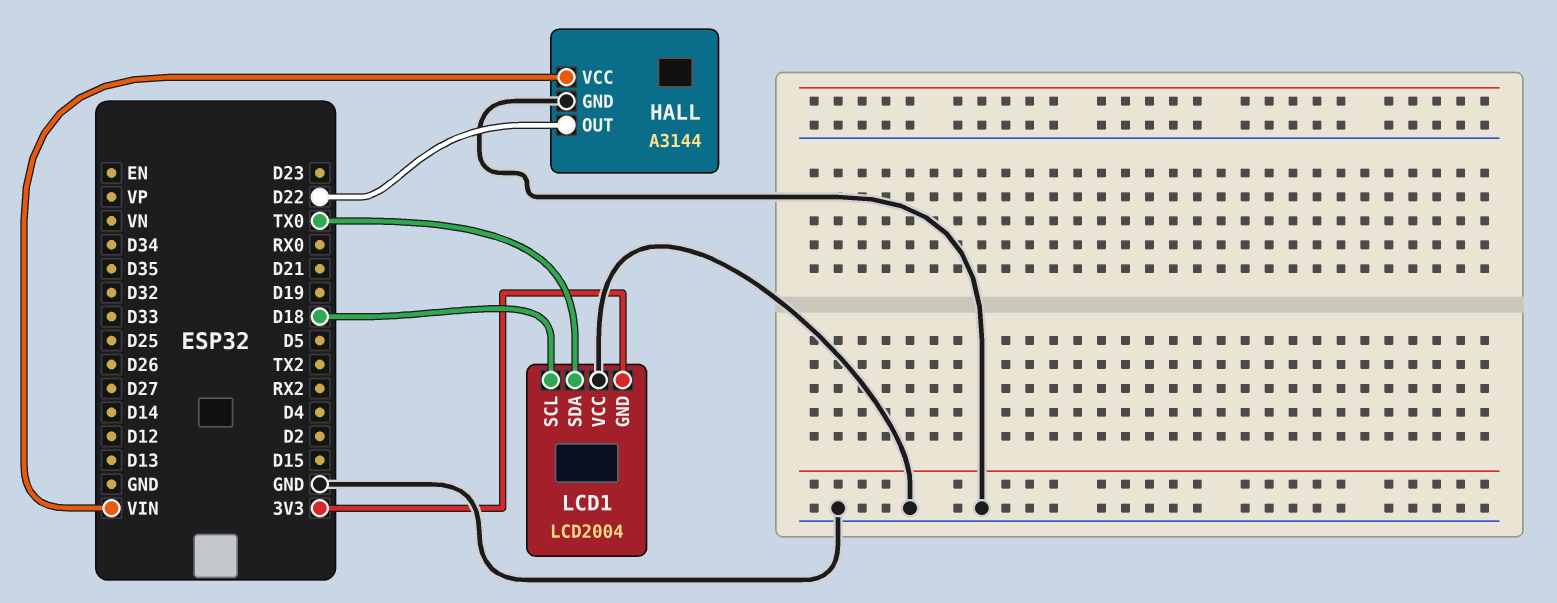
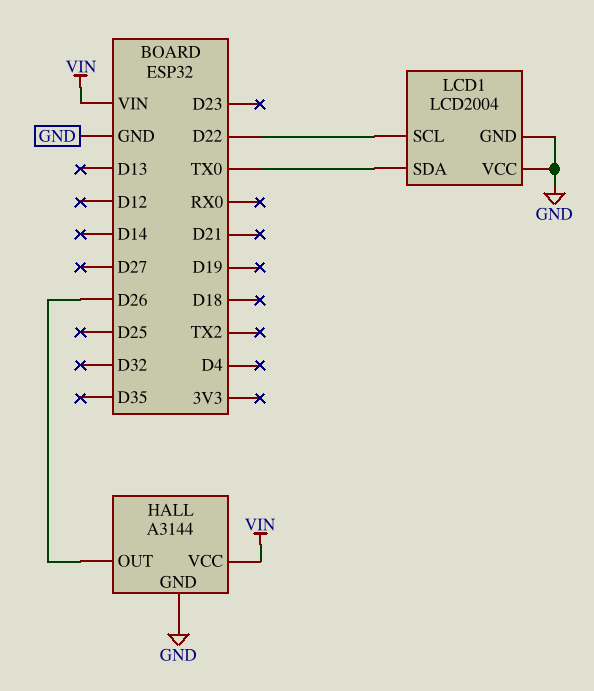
HALL pin OUT: D22 -> D26
LCD1 pin GND: 3V3 -> GND
LCD1 pin SCL: D18 -> D22

